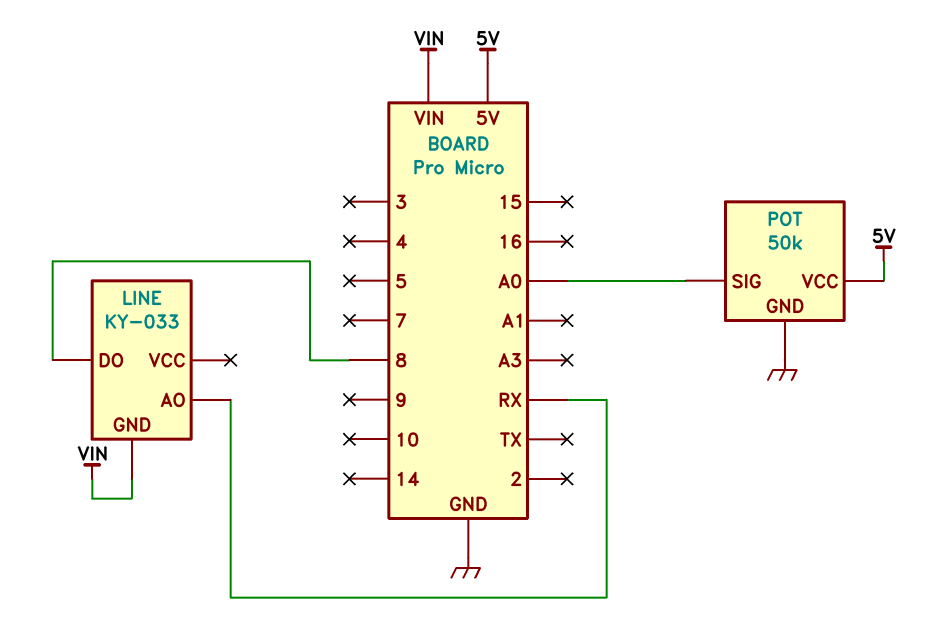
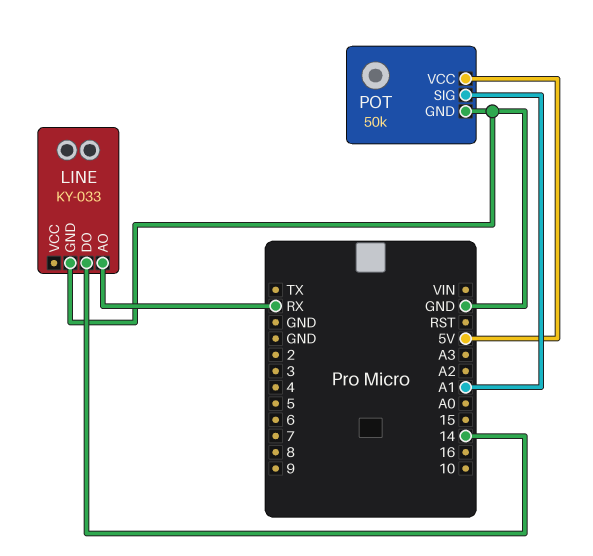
LINE pin DO: 8 -> 14
LINE pin GND: VIN -> GND
POT pin SIG: A0 -> A1

